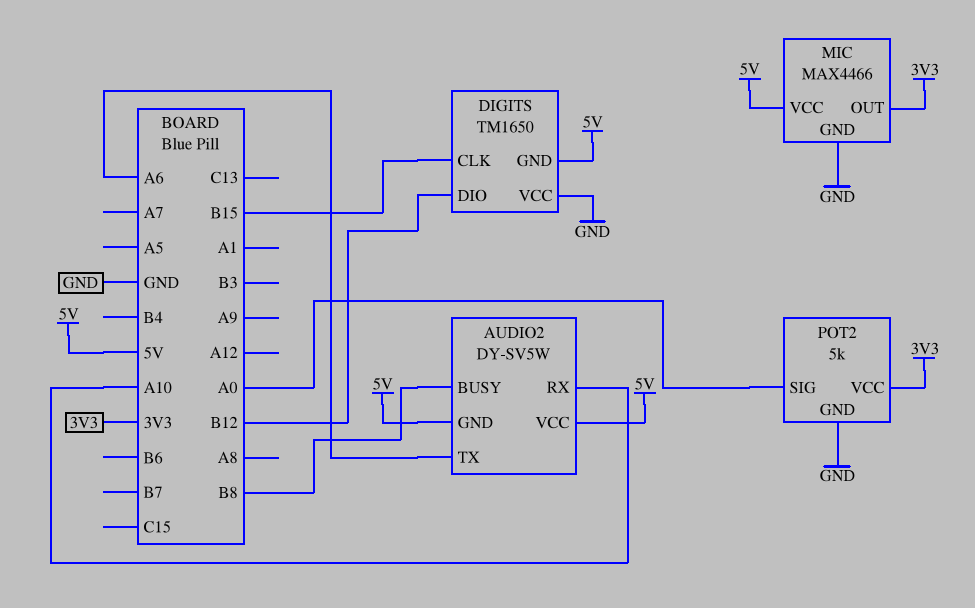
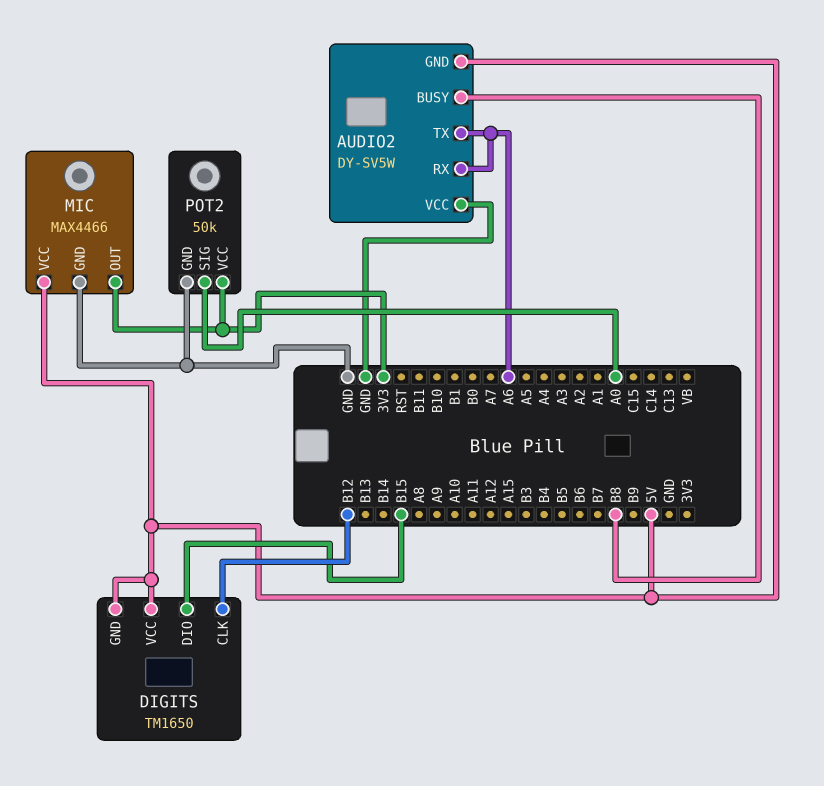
AUDIO2 pin RX: A10 -> A6
AUDIO2 pin VCC: 5V -> GND
DIGITS pin CLK: B15 -> B12
DIGITS pin DIO: B12 -> B15
DIGITS pin VCC: GND -> 5V
POT2: 5k -> 50k

